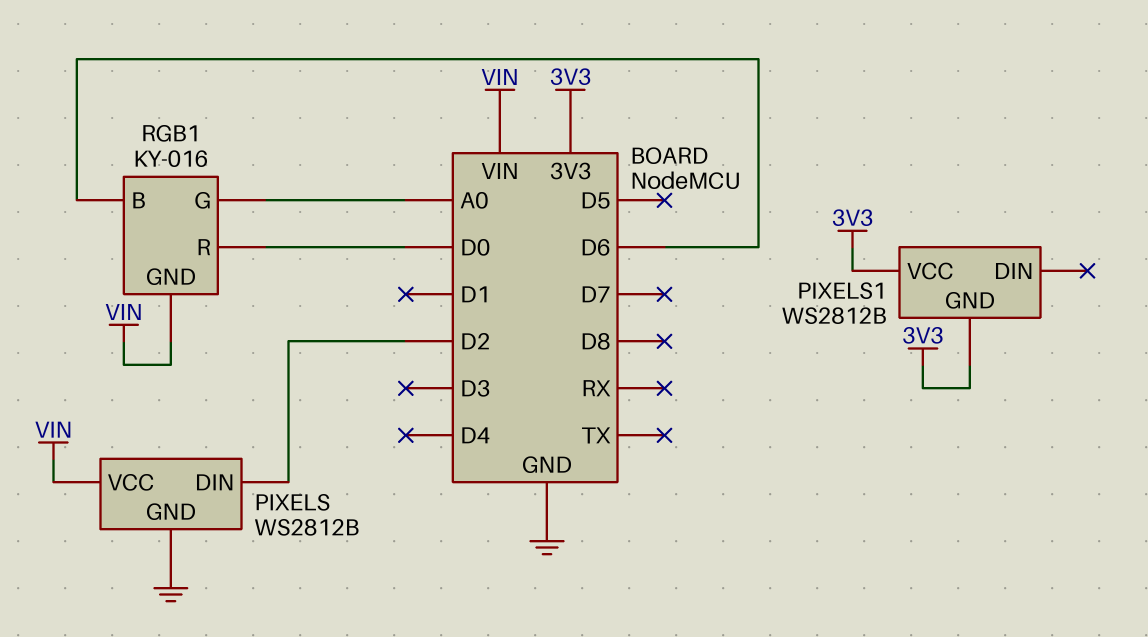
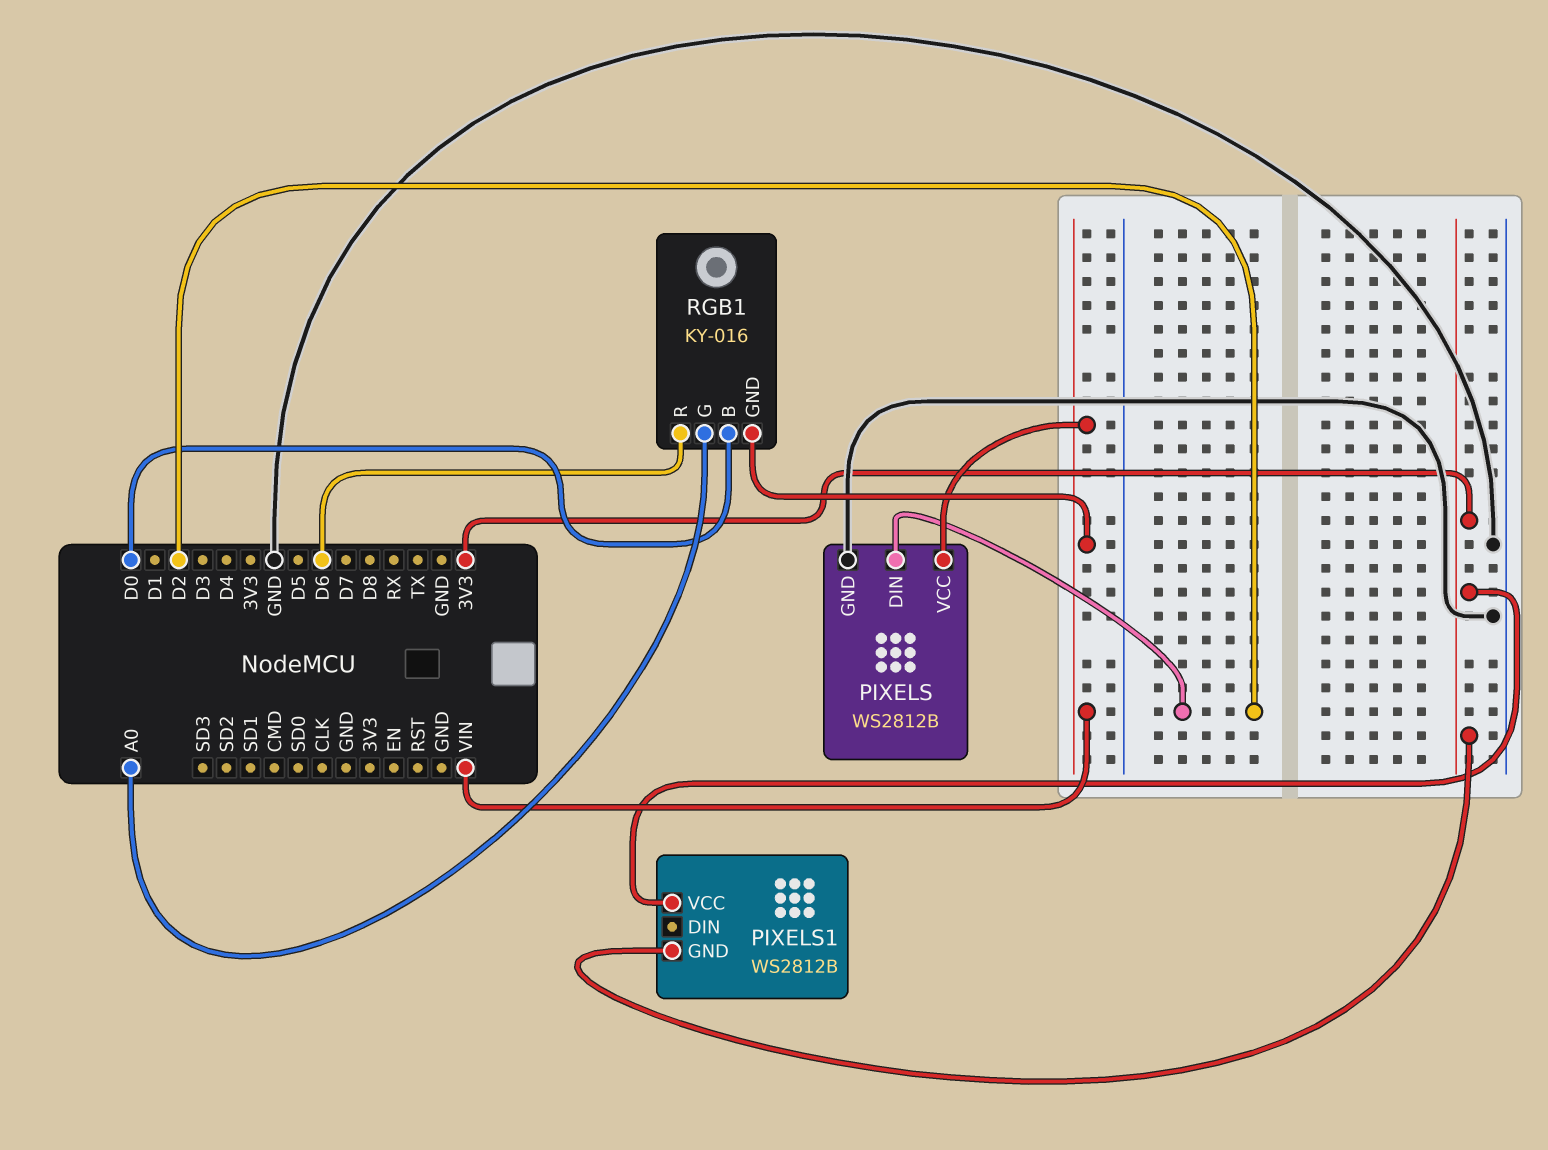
RGB1 pin B: D6 -> D0
RGB1 pin R: D0 -> D6

